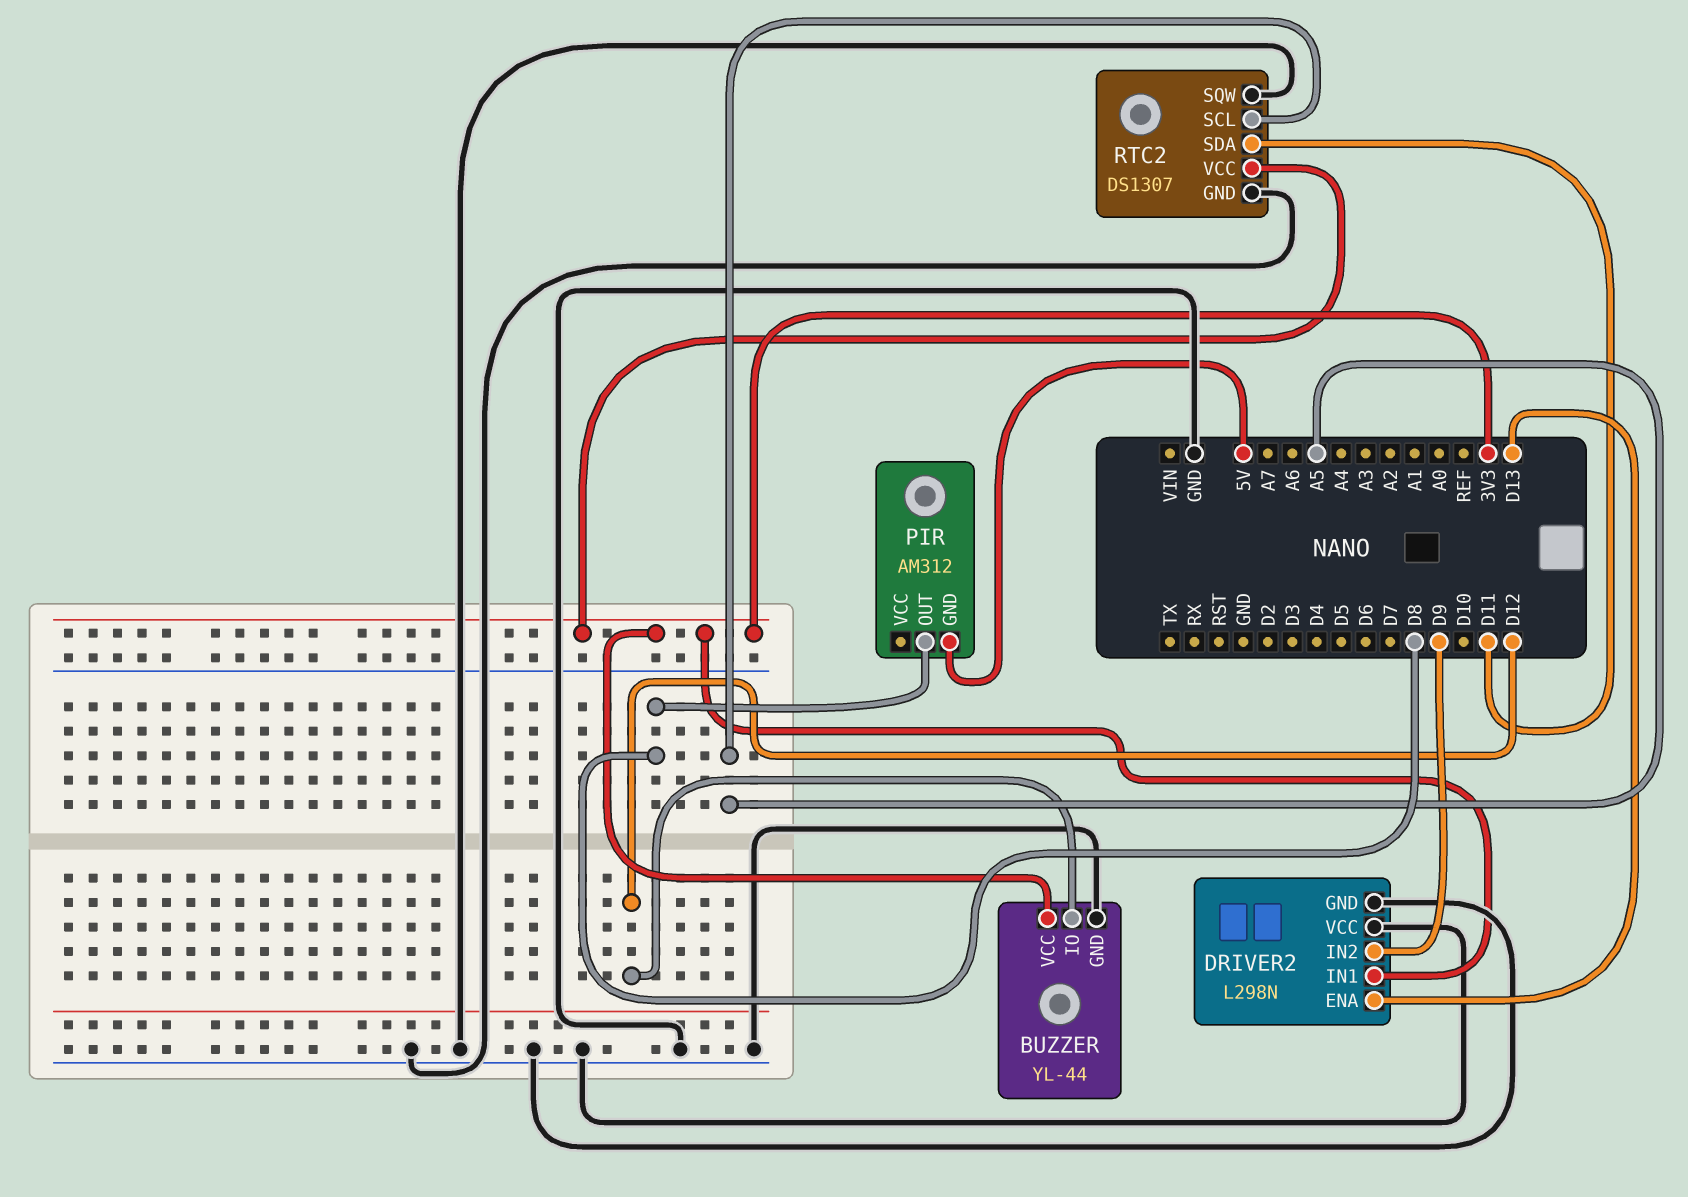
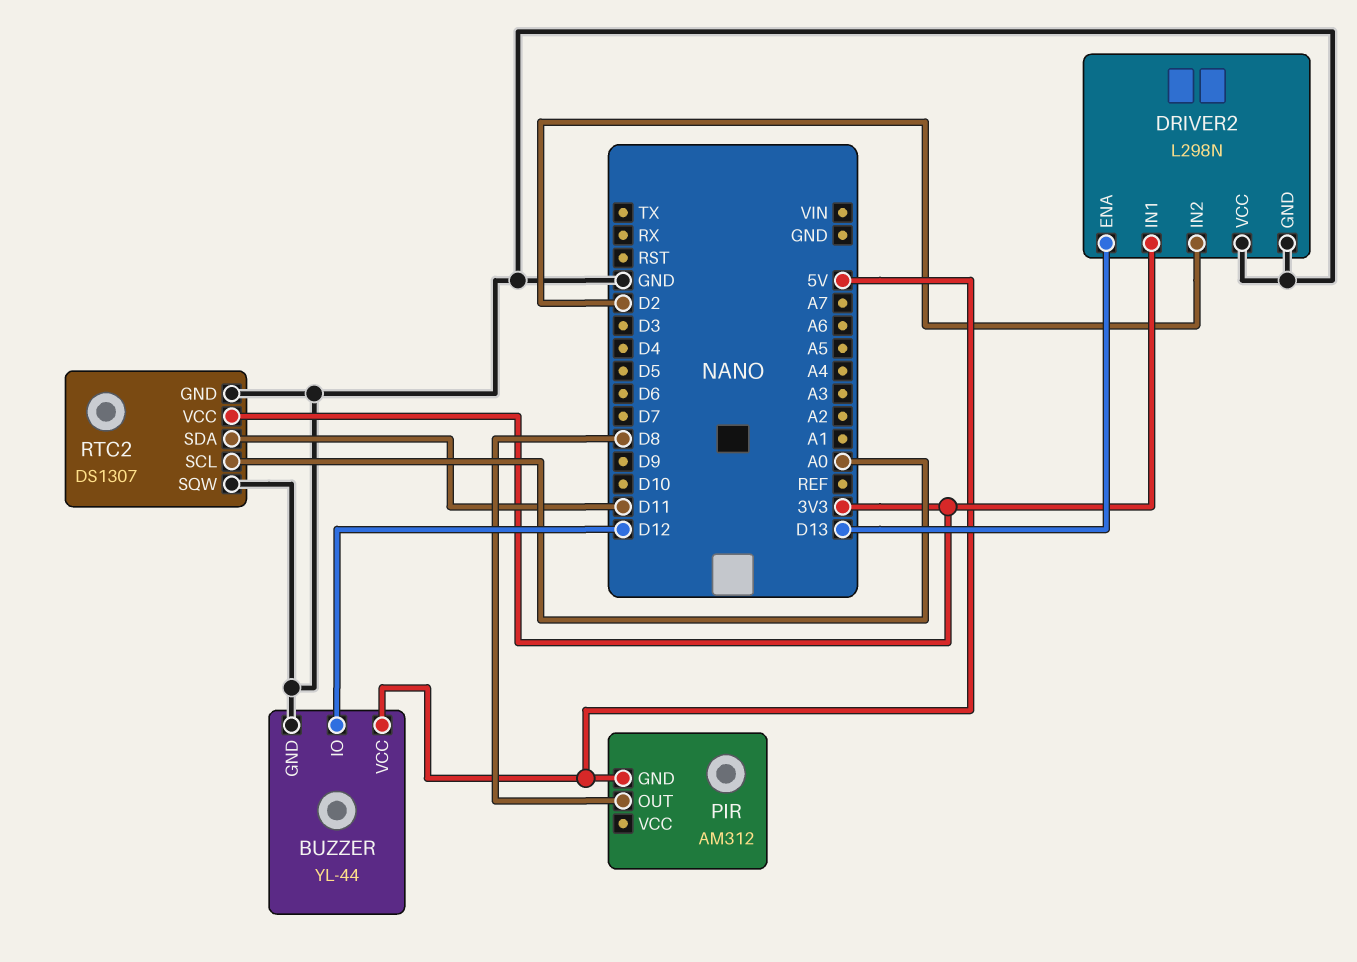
BUZZER pin VCC: 3V3 -> 5V
DRIVER2 pin IN2: D9 -> D2
RTC2 pin SCL: A5 -> A0

